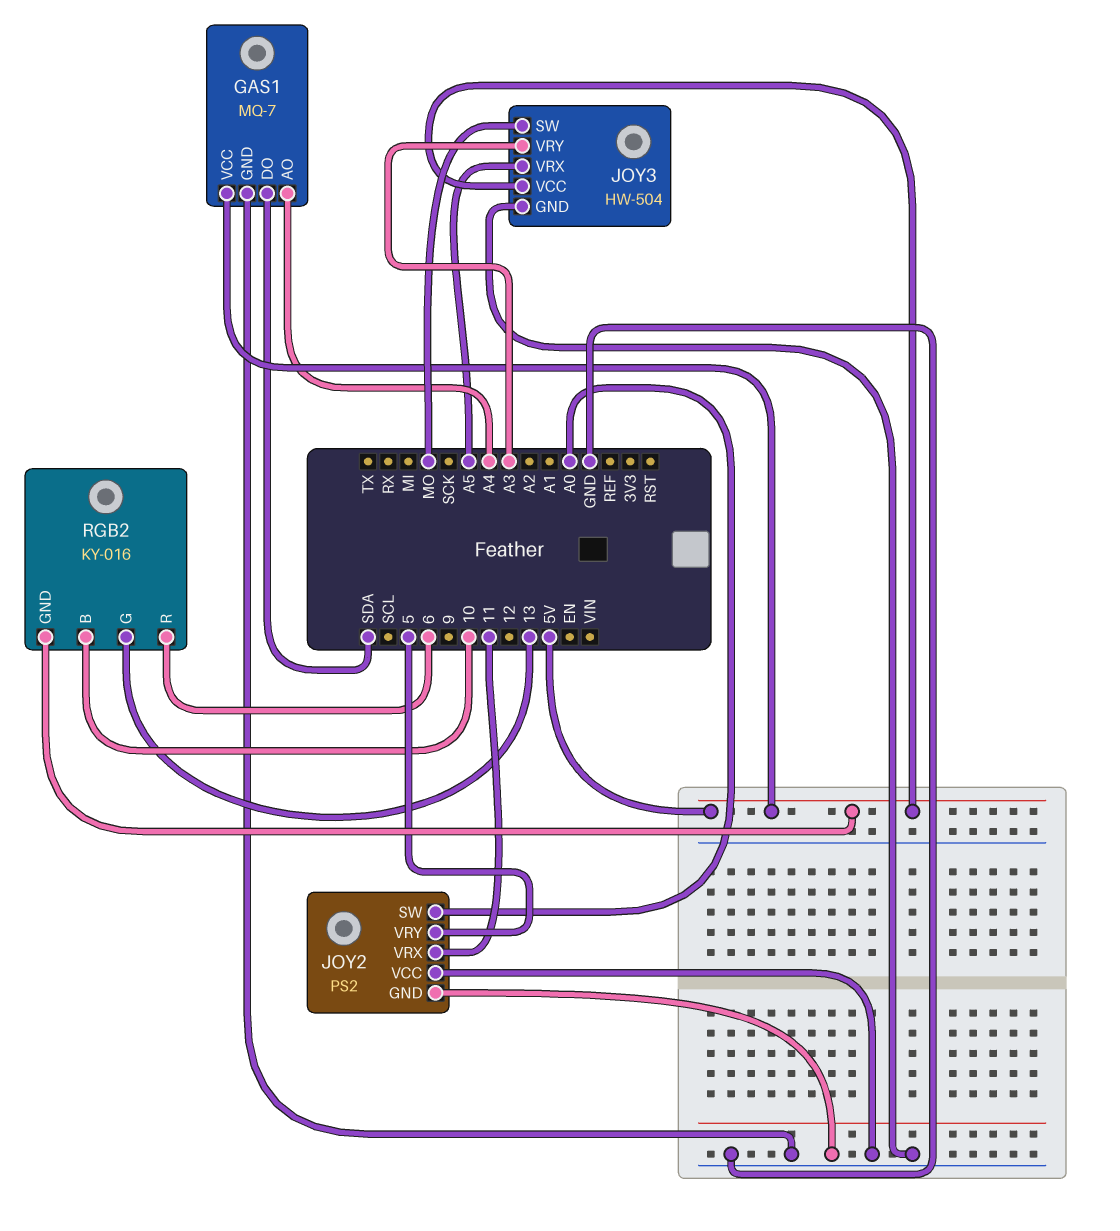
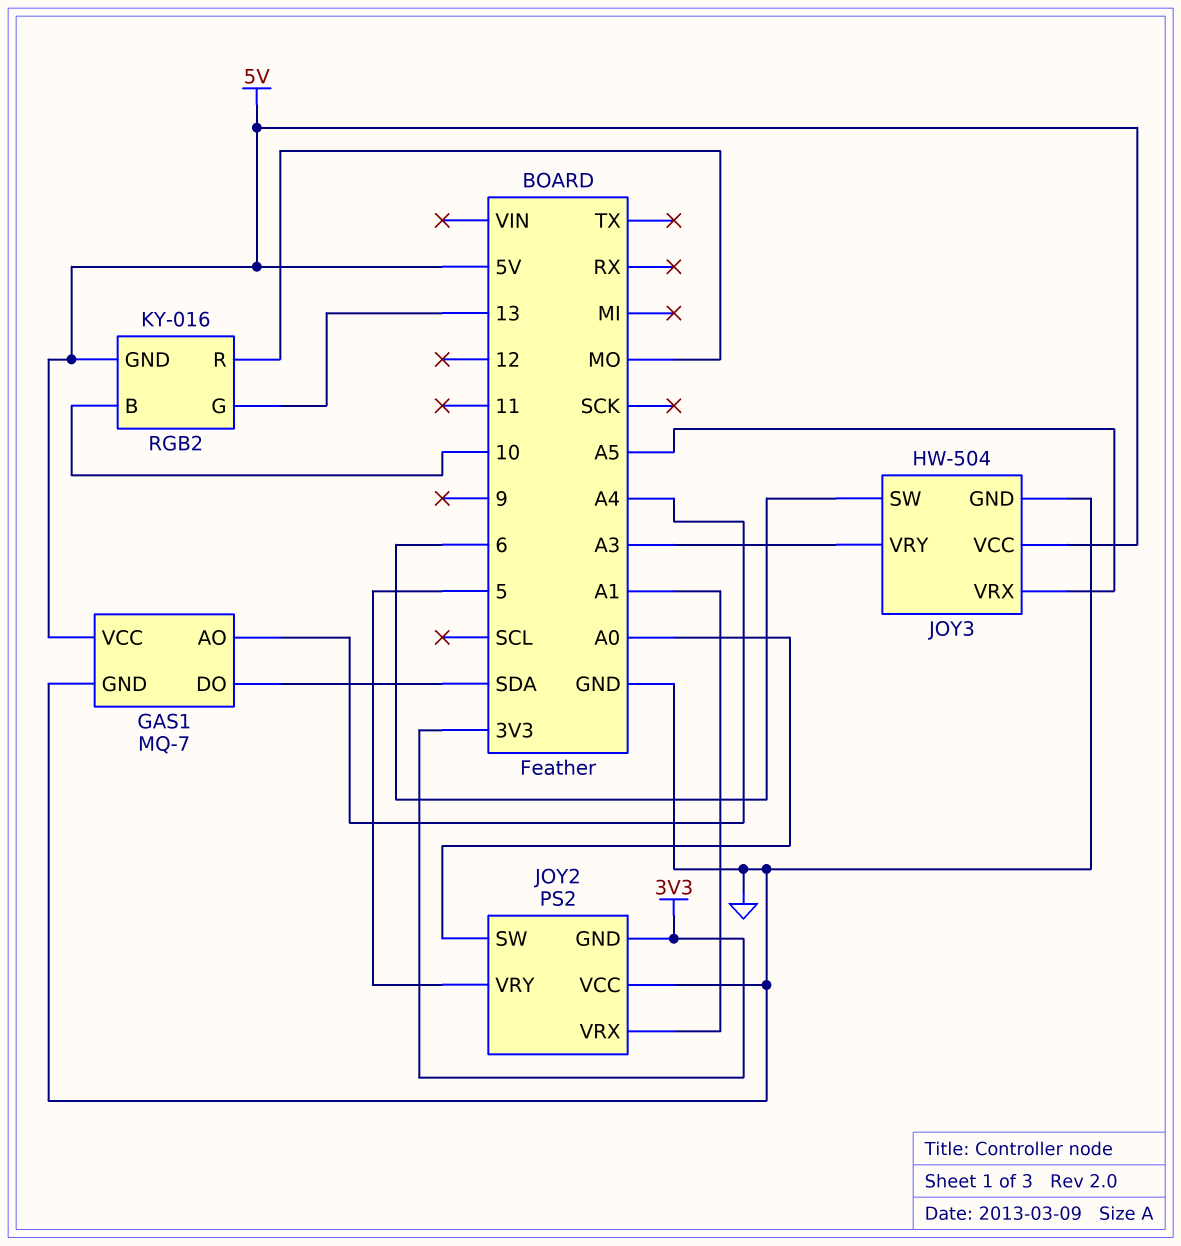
JOY2 pin GND: GND -> 3V3
JOY2 pin VRX: 11 -> A1
JOY3 pin SW: MO -> 6
RGB2 pin R: 6 -> MO

